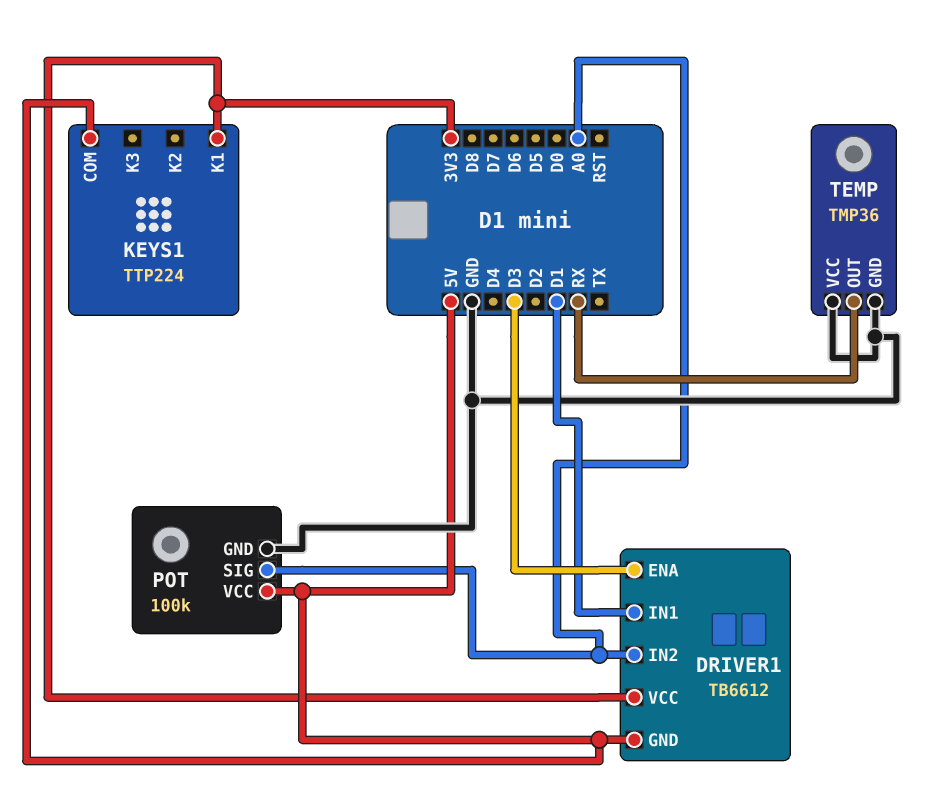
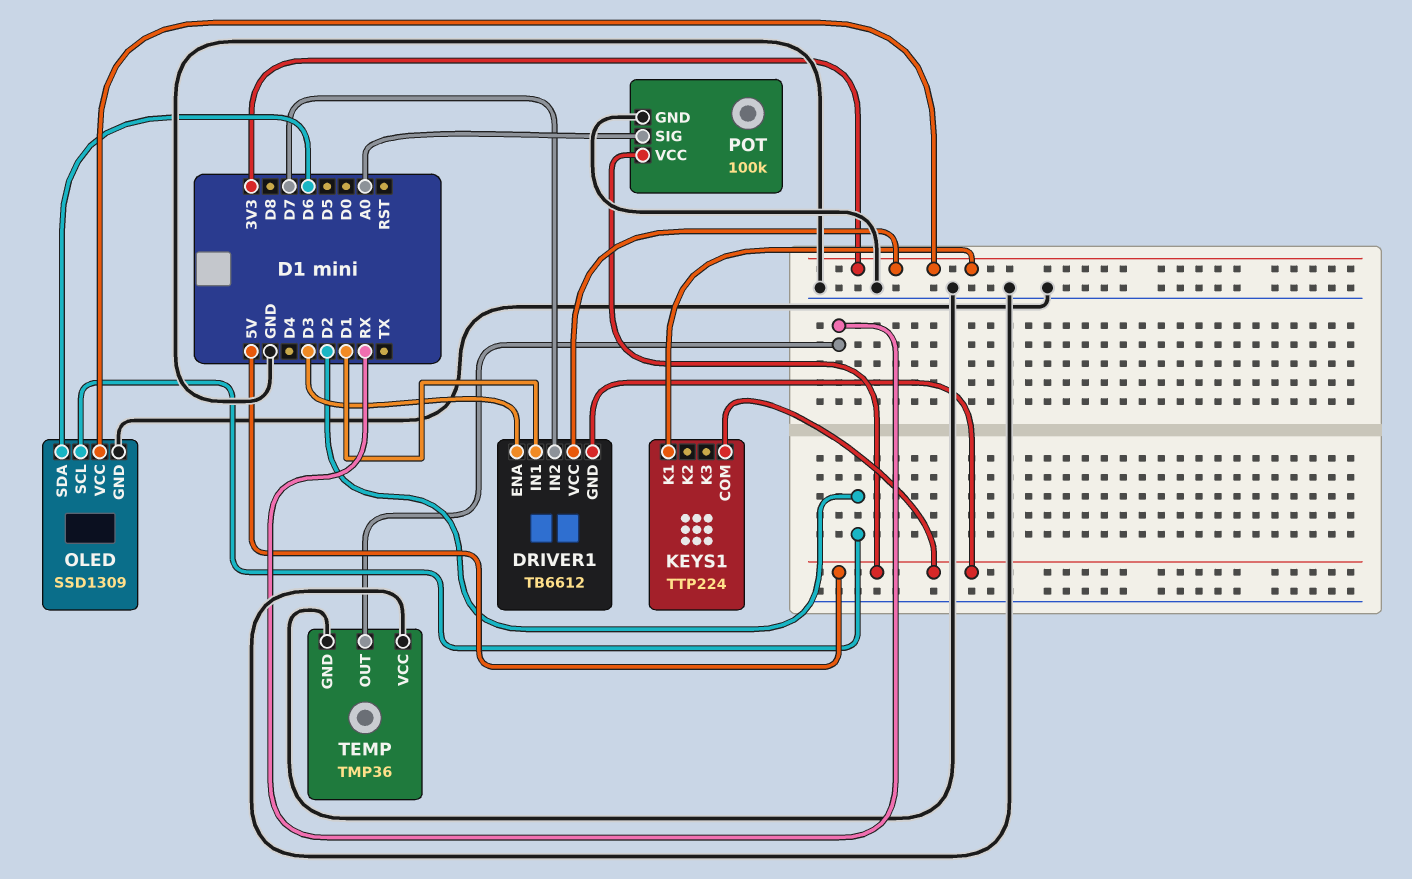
DRIVER1 pin IN2: A0 -> D7
OLED: none -> SSD1309
OLED pin GND: none -> GND
OLED pin SCL: none -> D2
OLED pin SDA: none -> D6
OLED pin VCC: none -> 3V3

